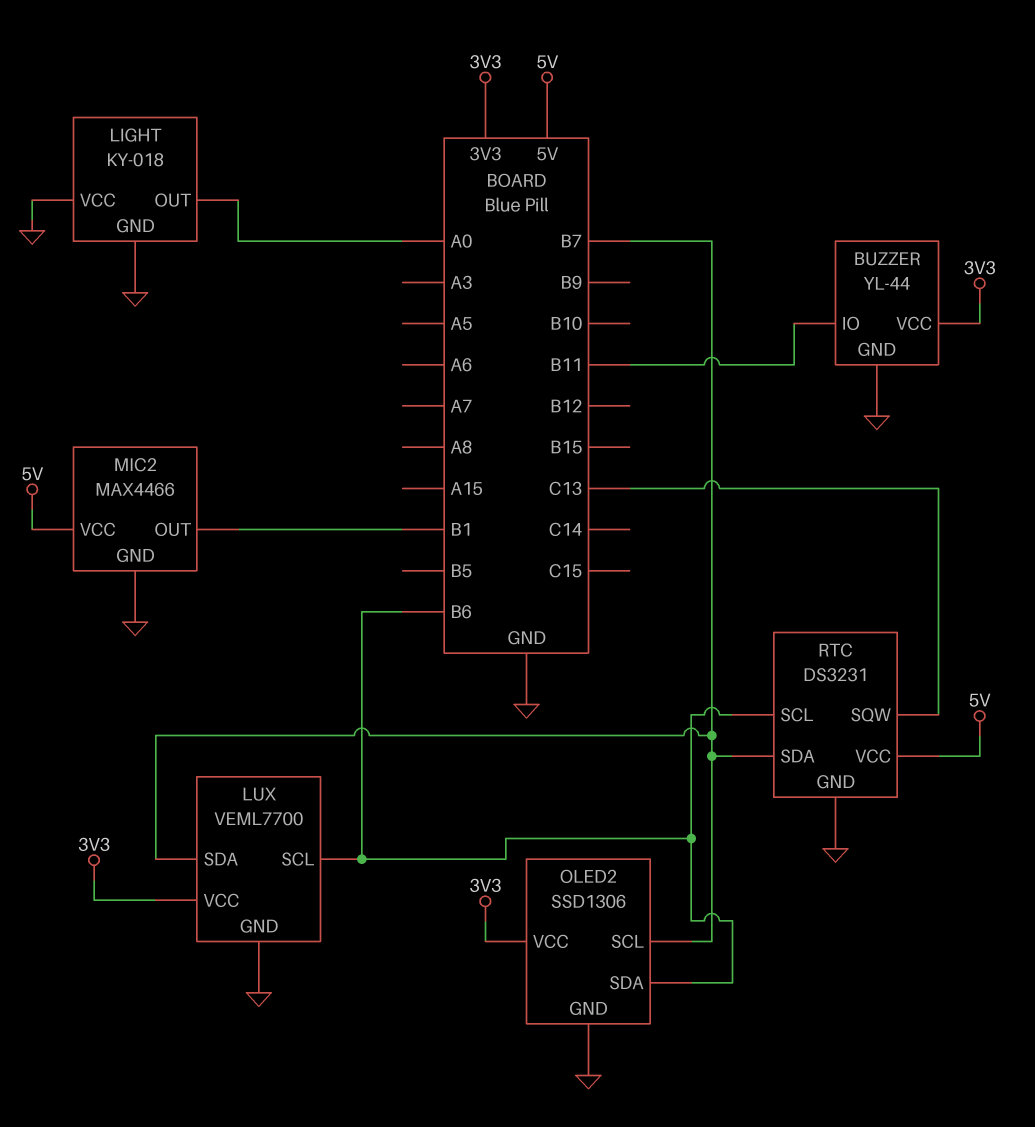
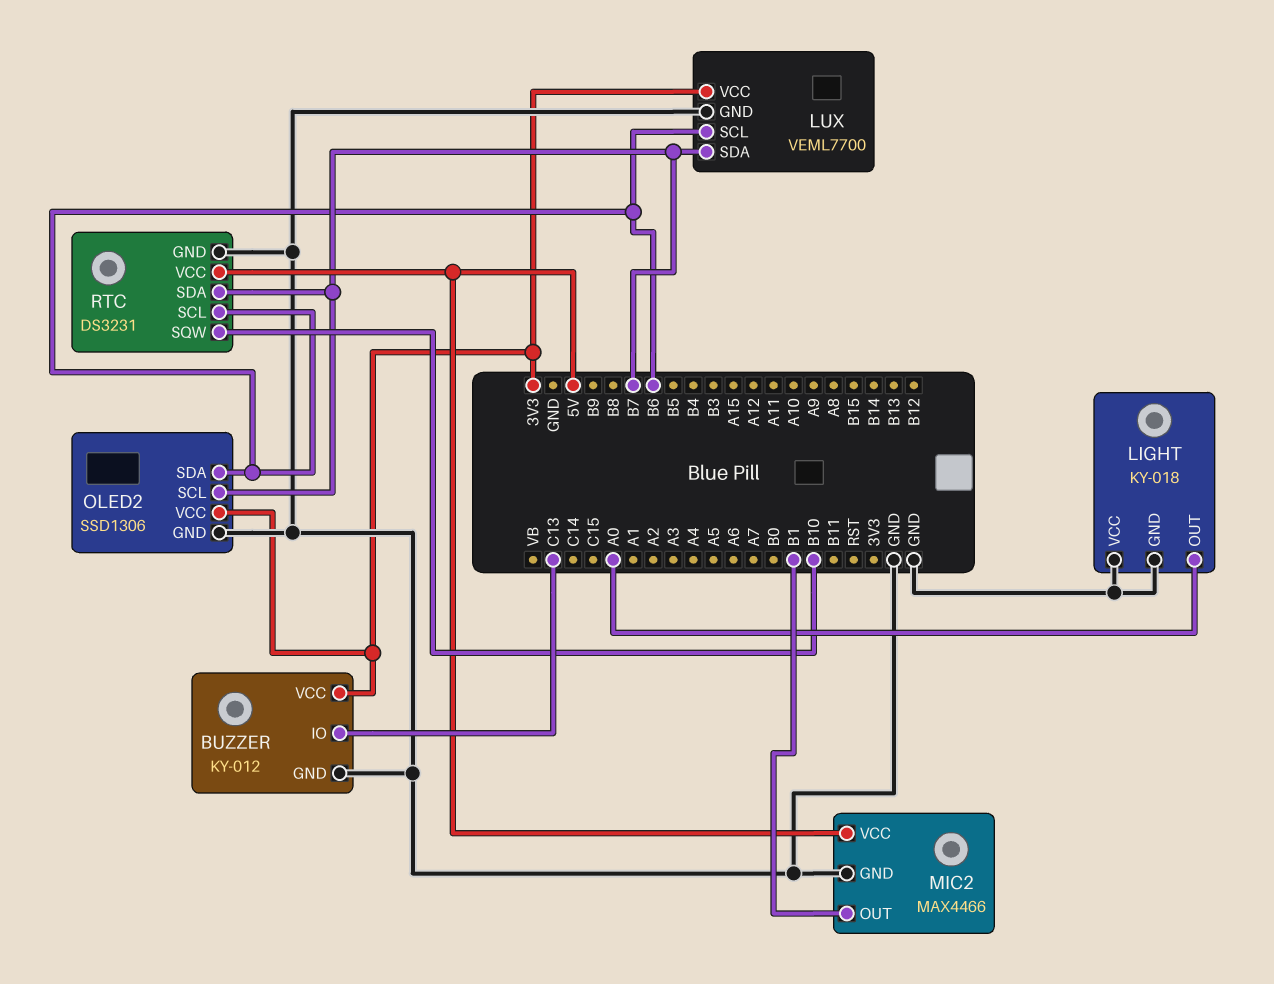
BUZZER: YL-44 -> KY-012
BUZZER pin IO: B11 -> C13
RTC pin SQW: C13 -> B10

